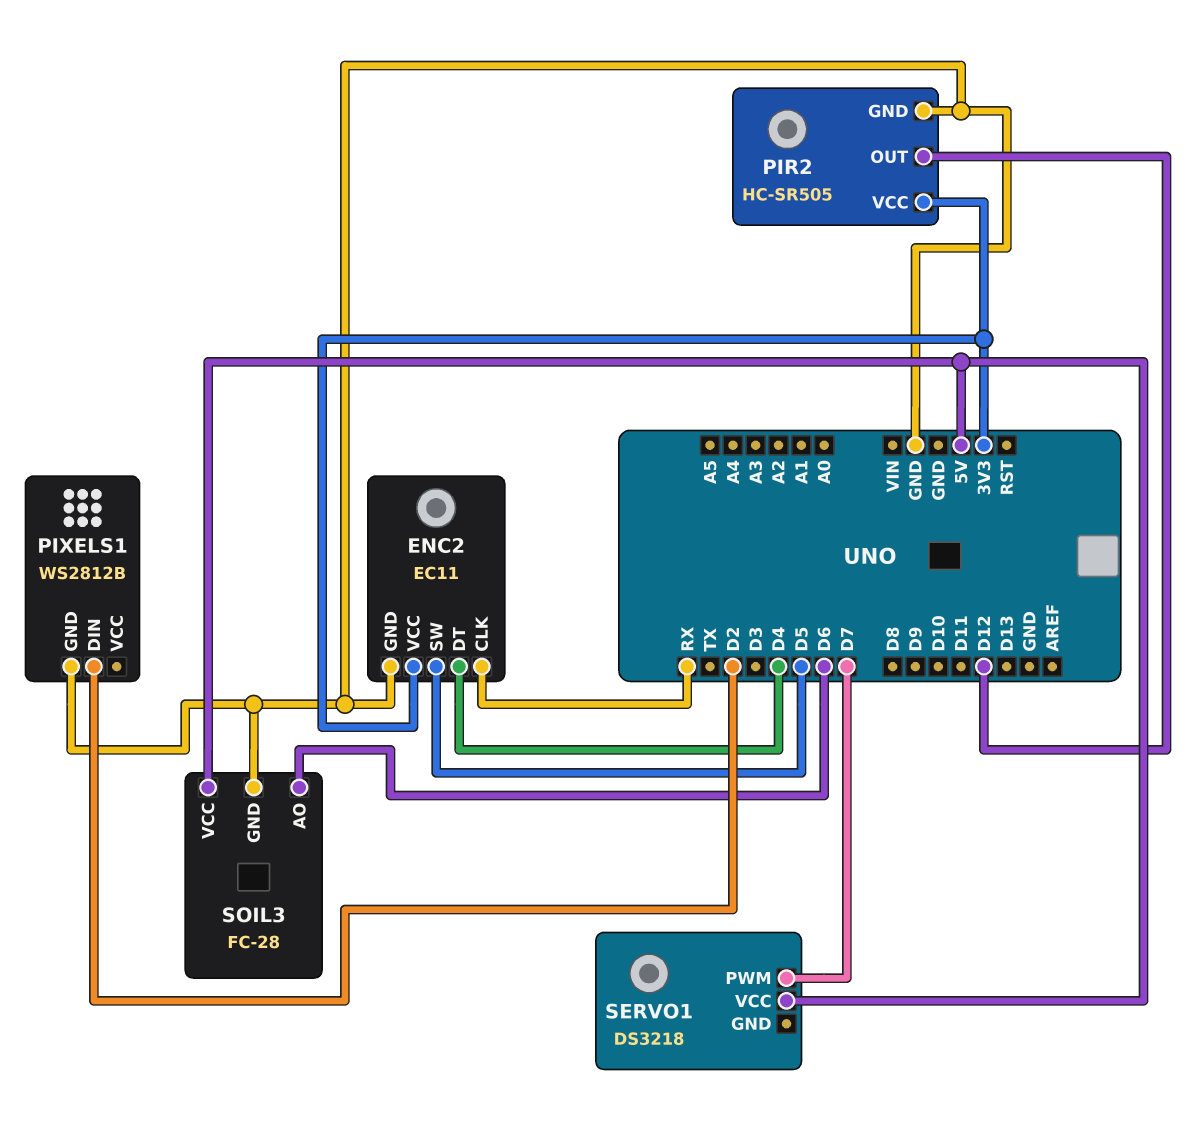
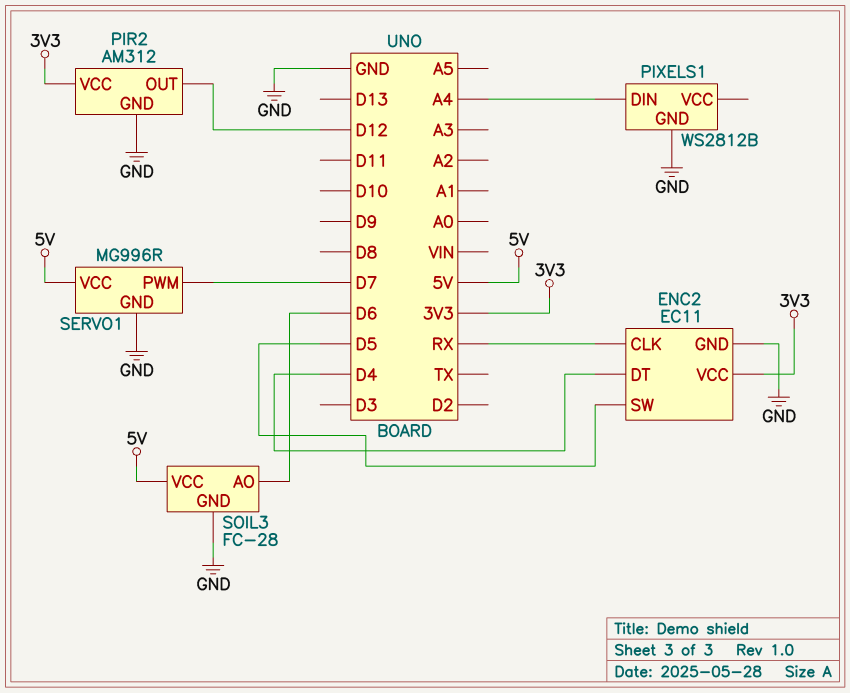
PIR2: HC-SR505 -> AM312
PIXELS1 pin DIN: D2 -> A4
SERVO1: DS3218 -> MG996R
SERVO1 pin GND: none -> GND

